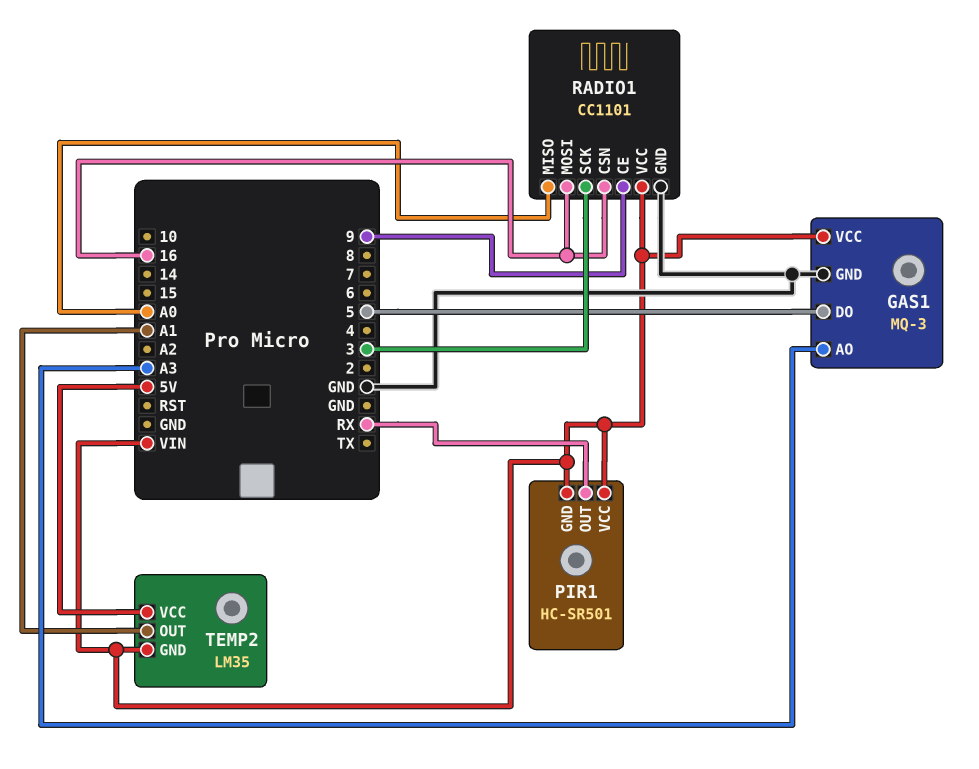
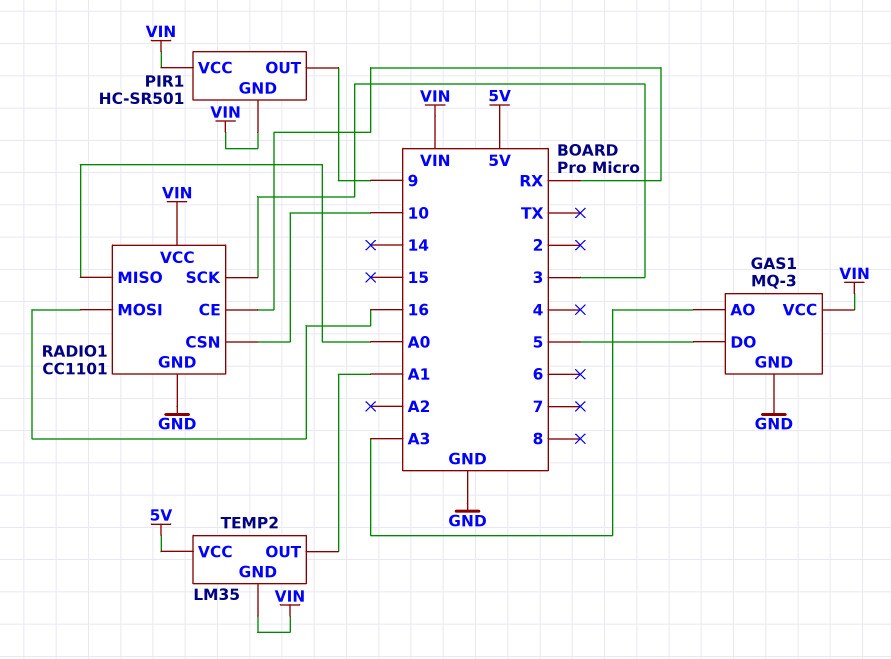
PIR1 pin OUT: RX -> 9
RADIO1 pin CE: 9 -> RX
RADIO1 pin CSN: 16 -> 10

